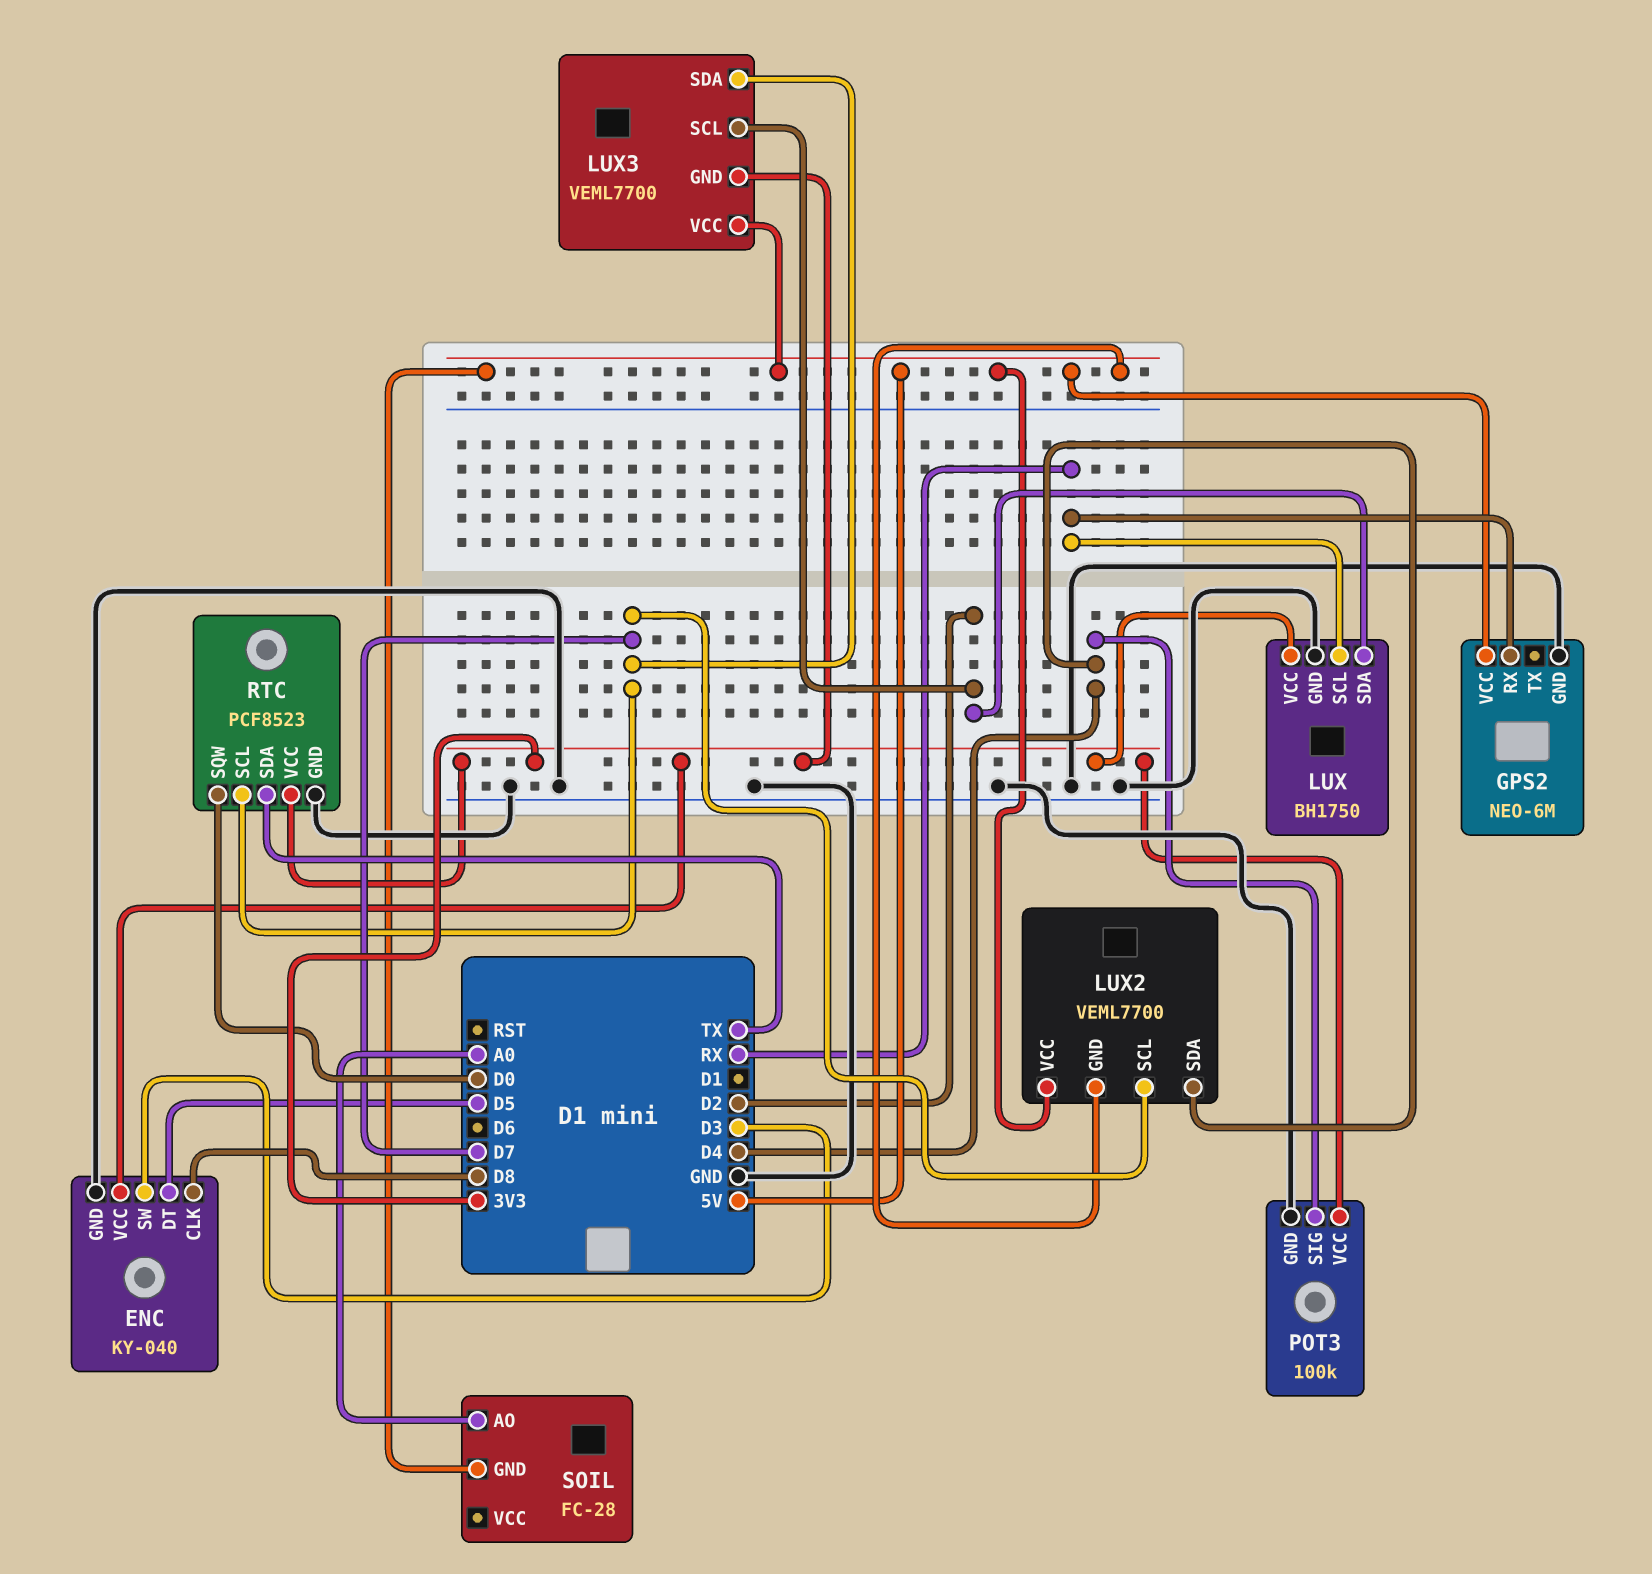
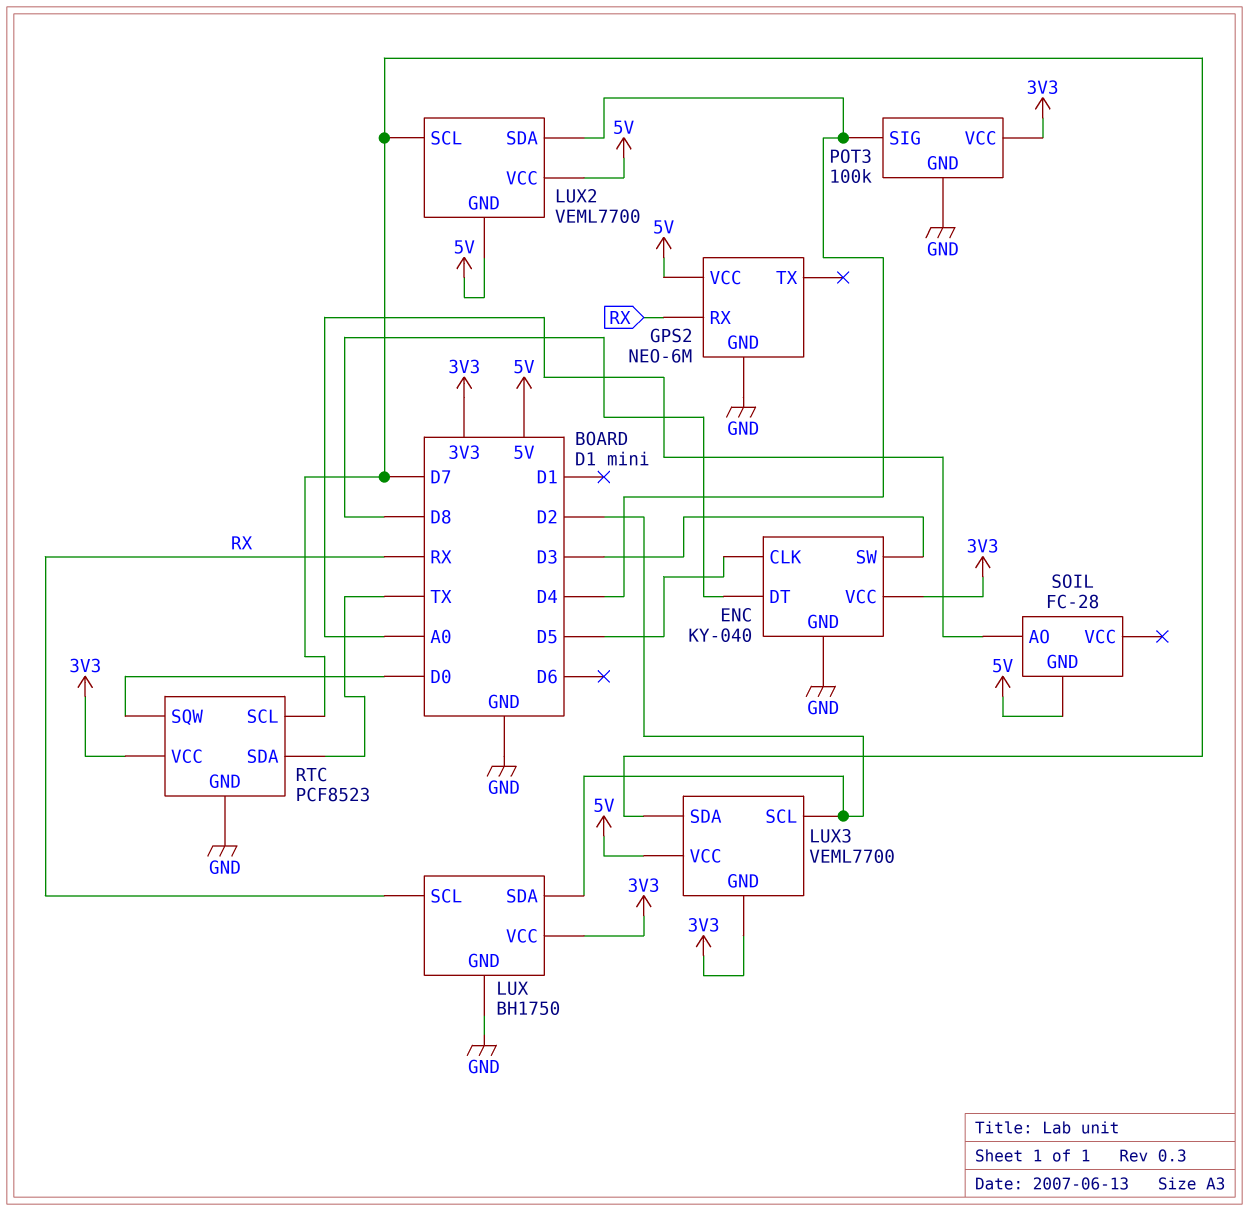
ENC pin CLK: D8 -> D5
ENC pin DT: D5 -> D8

